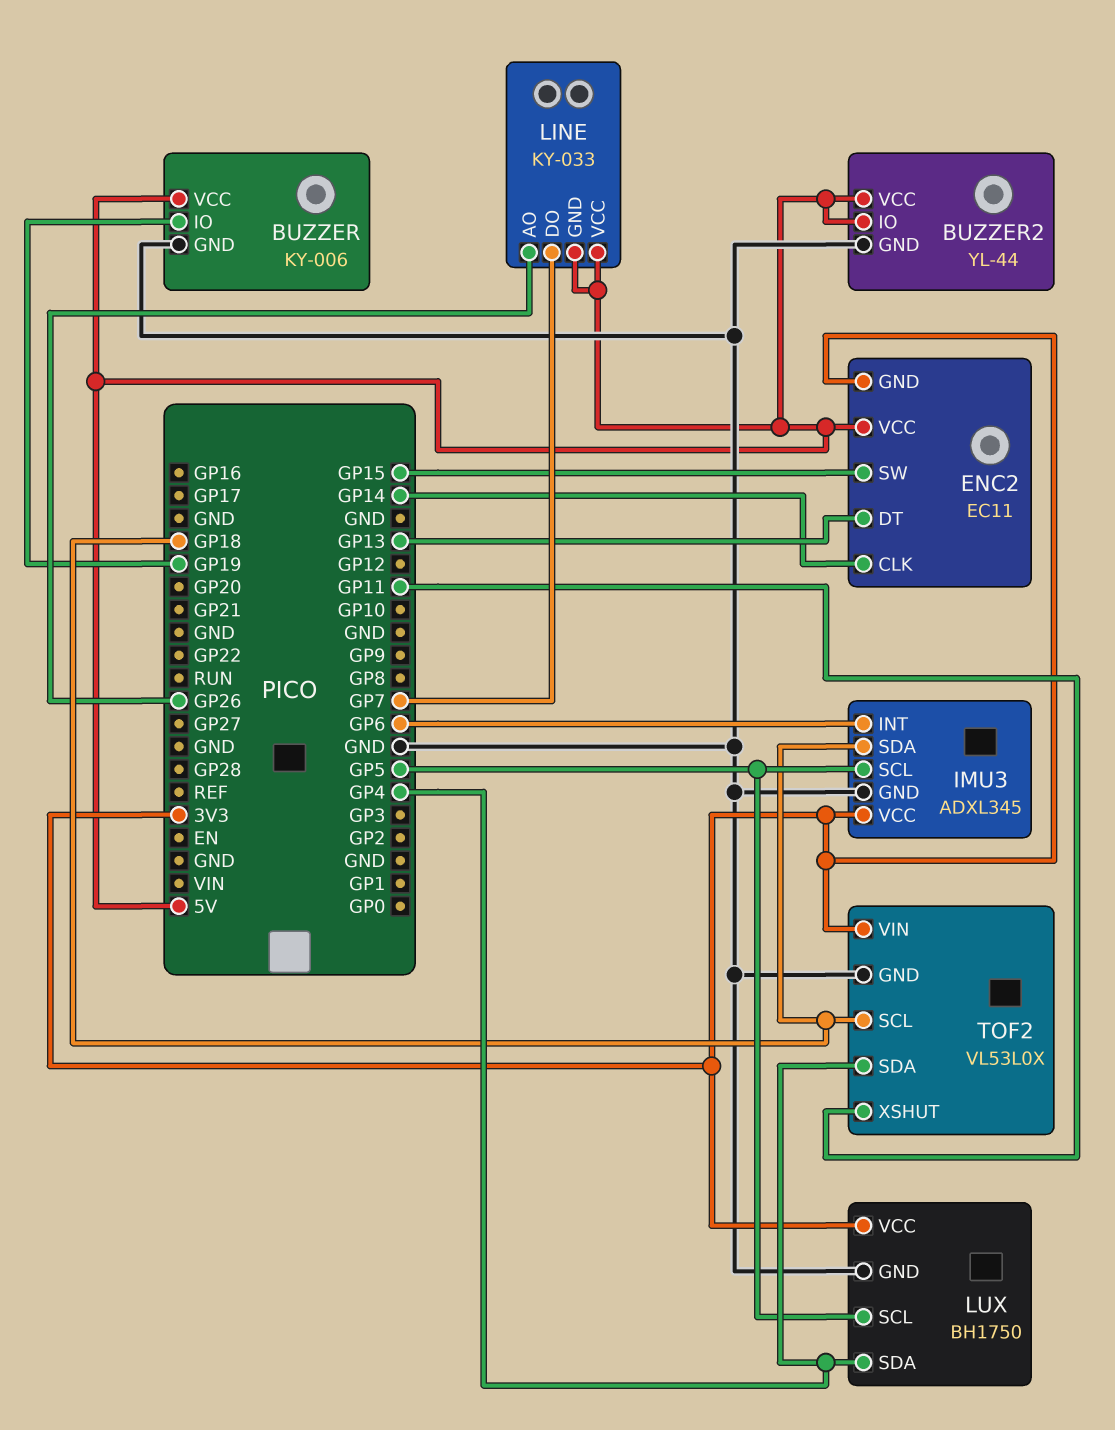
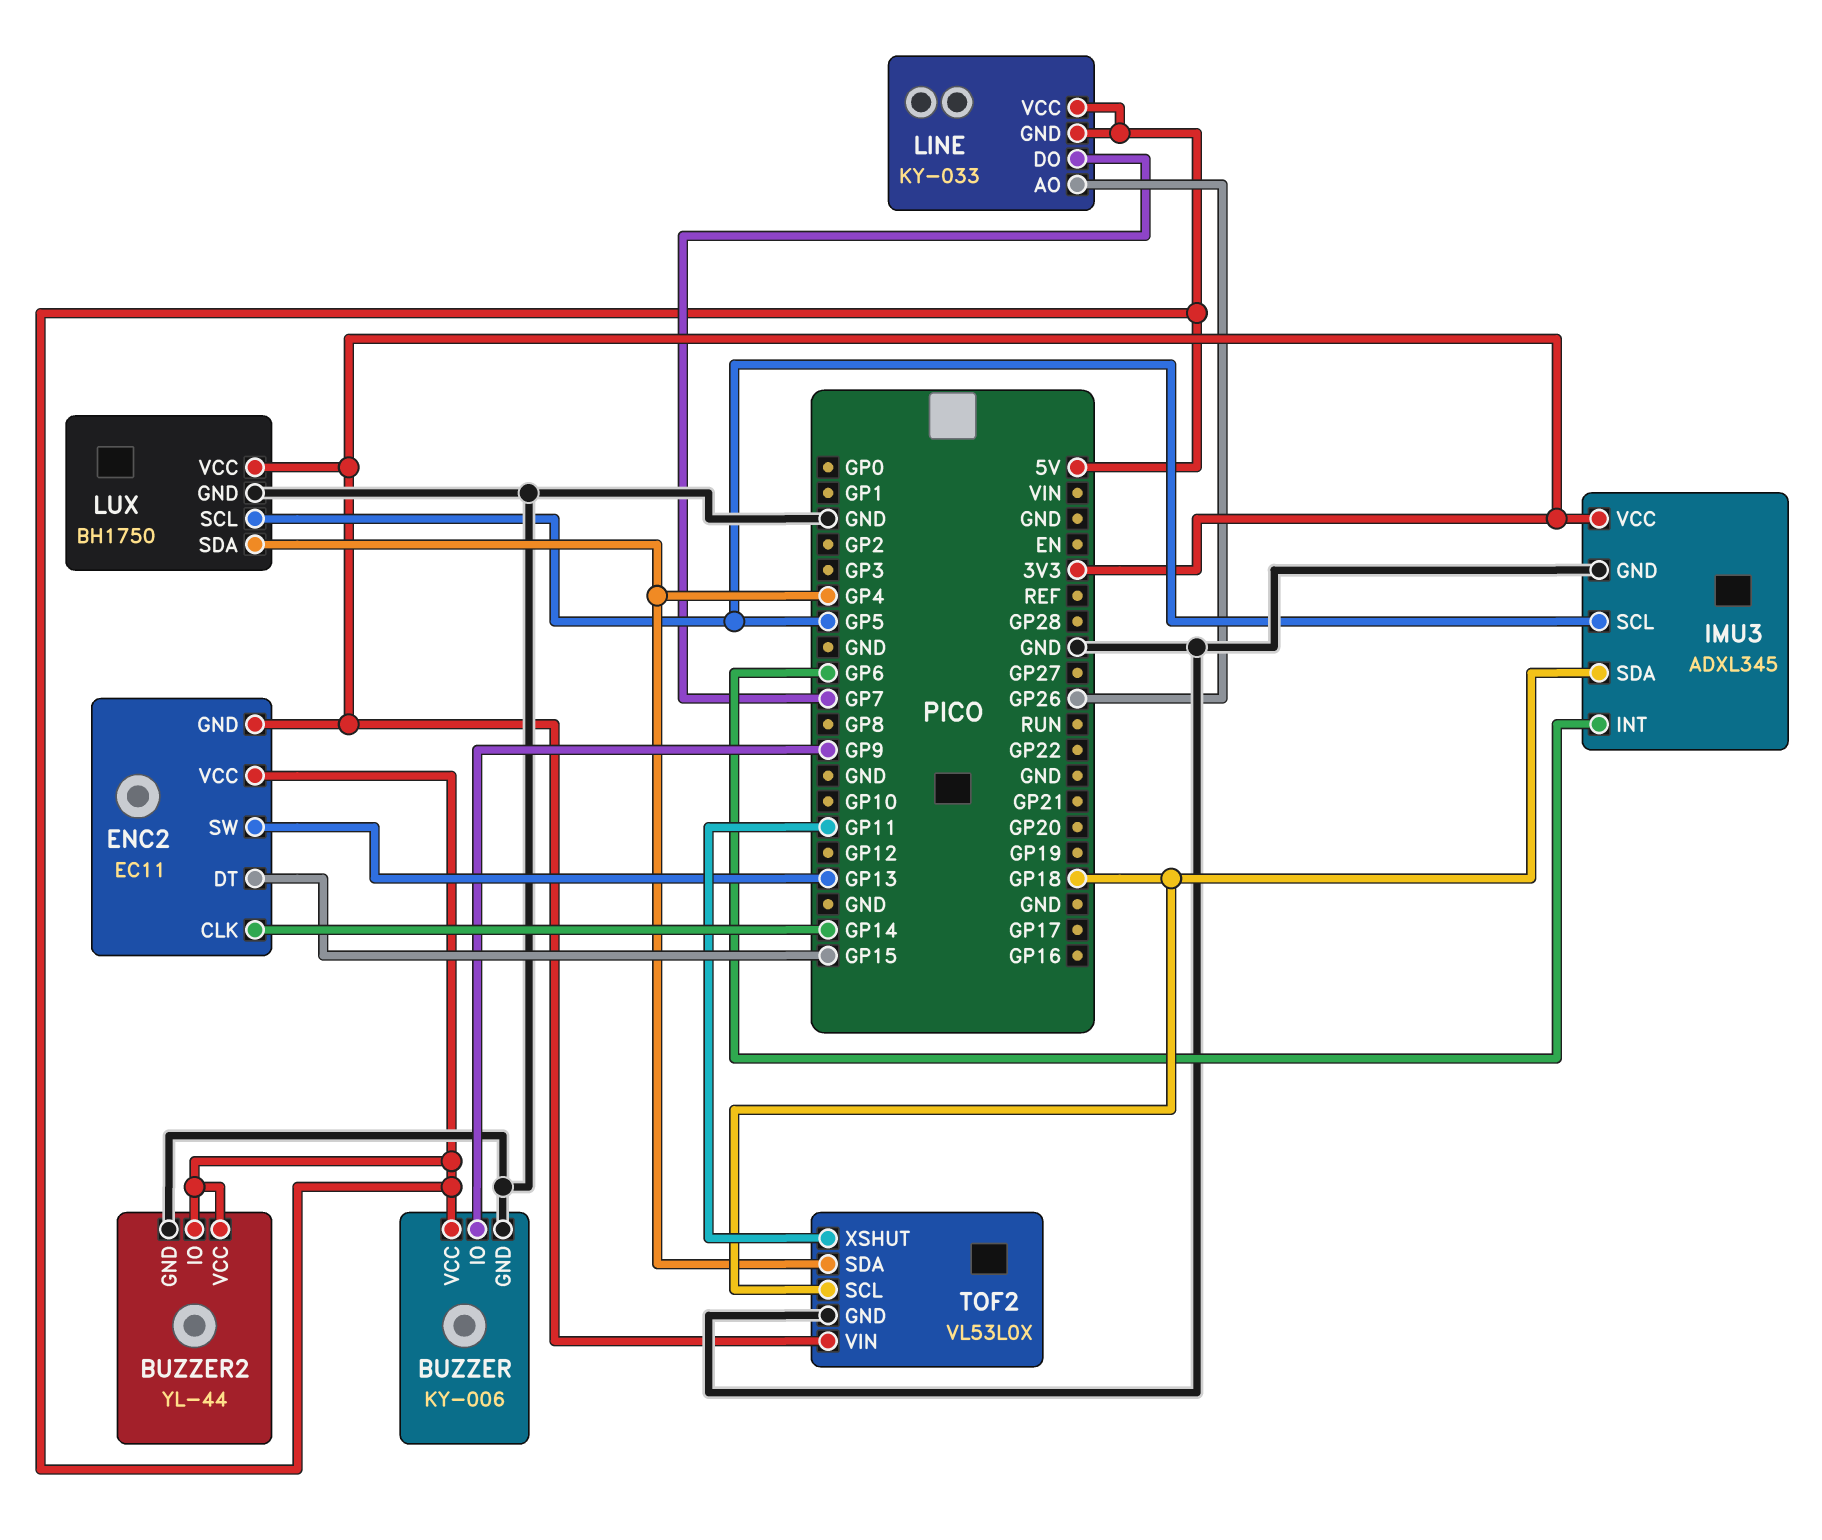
BUZZER pin IO: GP19 -> GP9
ENC2 pin DT: GP13 -> GP15
ENC2 pin SW: GP15 -> GP13

